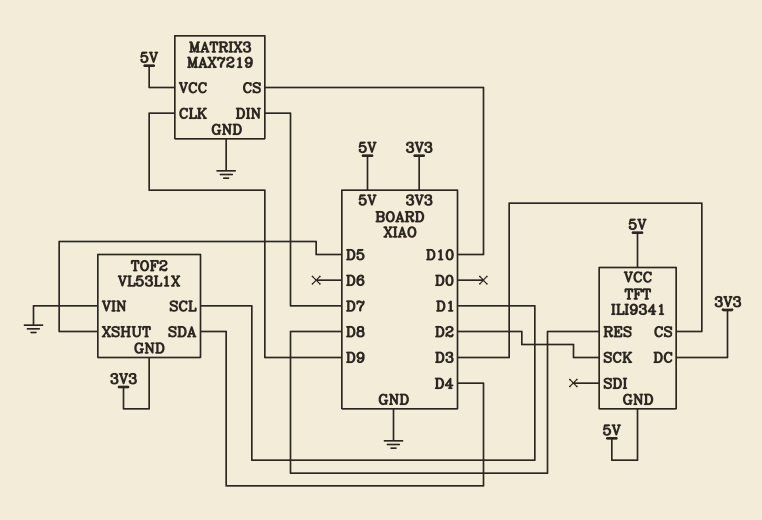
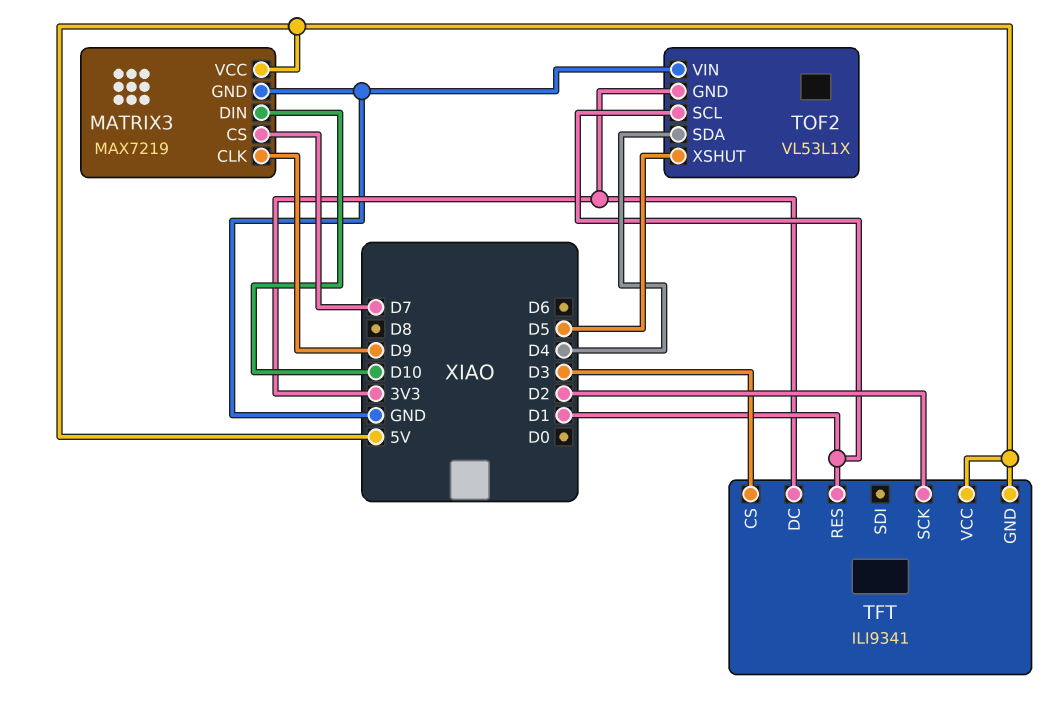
MATRIX3 pin CS: D10 -> D7
MATRIX3 pin DIN: D7 -> D10
TFT pin RES: D8 -> D1

